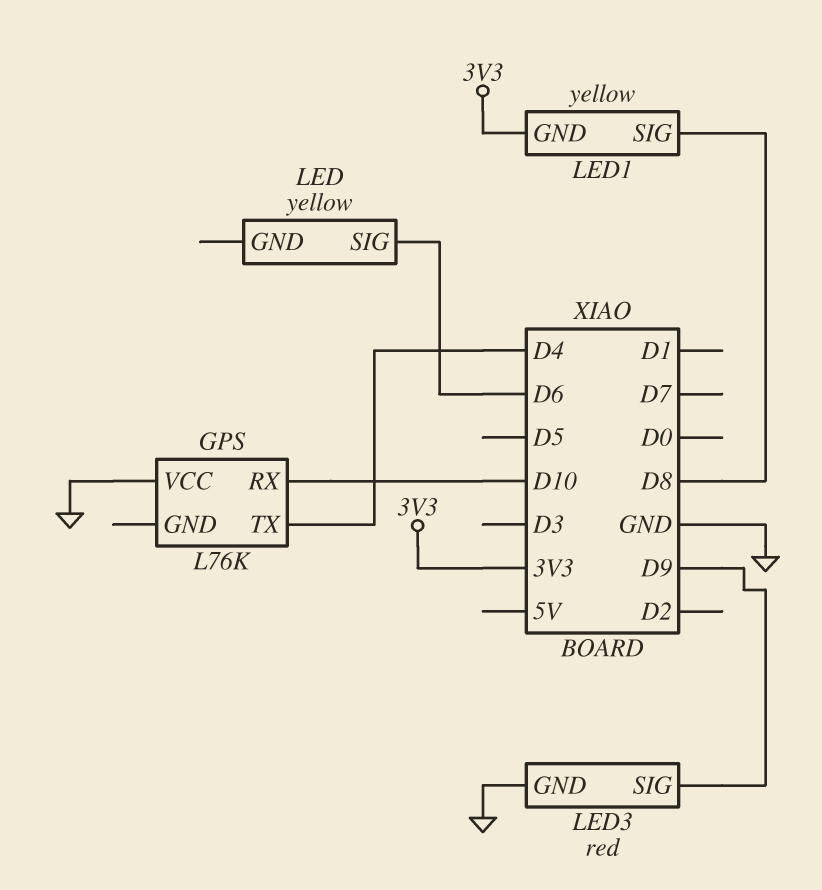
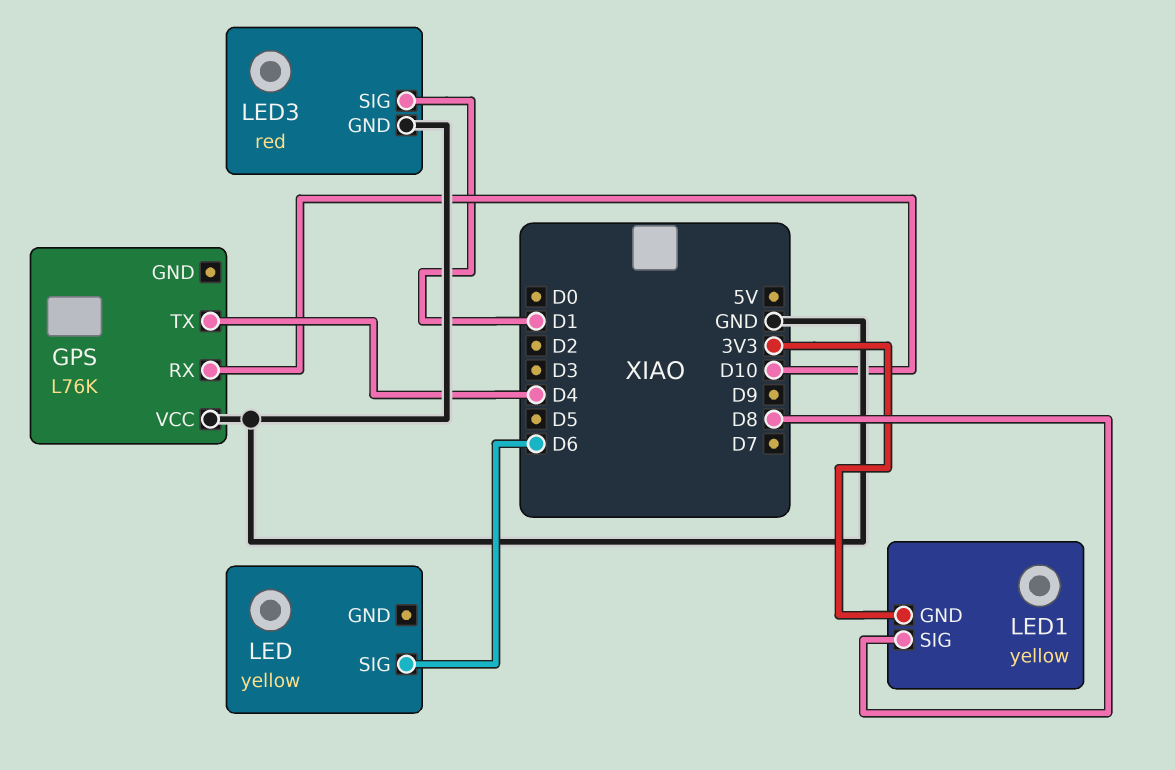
LED3 pin SIG: D9 -> D1

